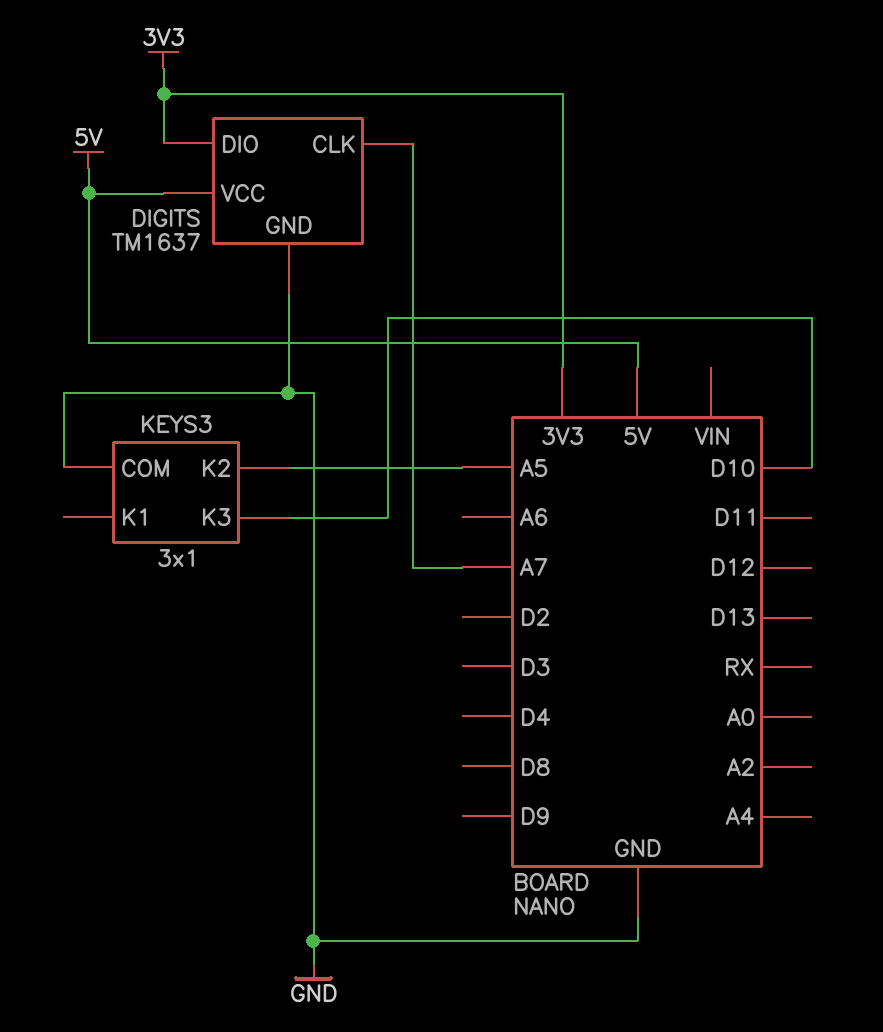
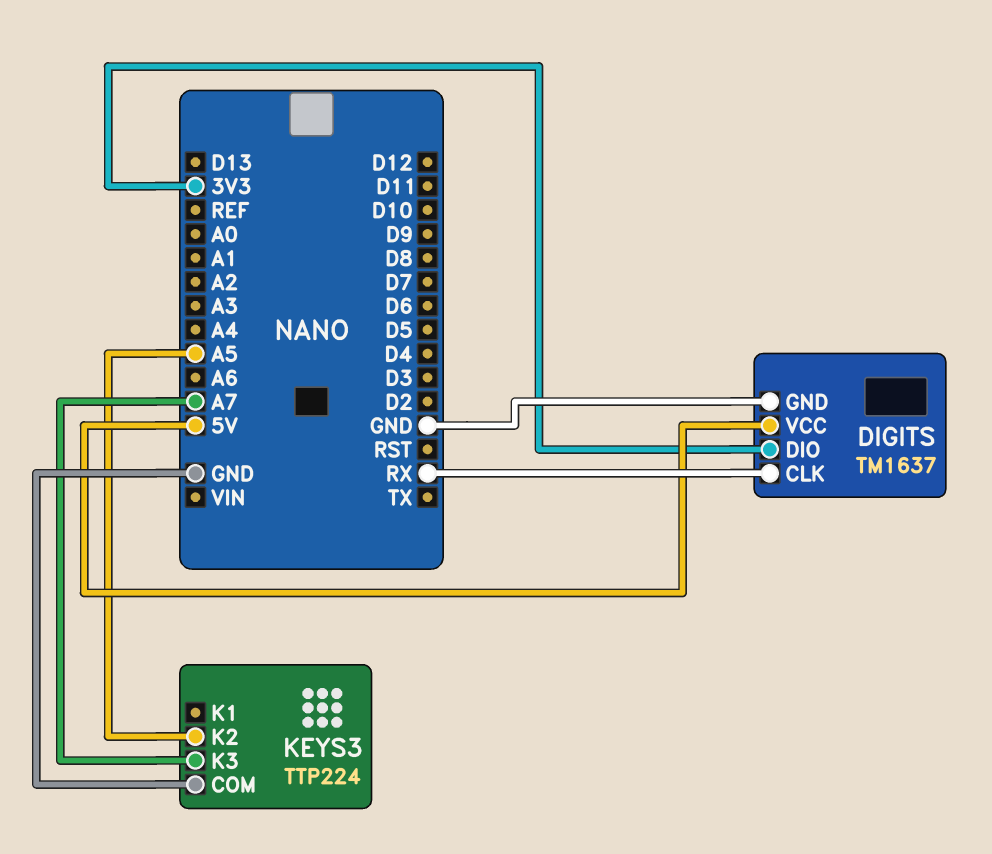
DIGITS pin CLK: A7 -> RX
KEYS3: 3x1 -> TTP224
KEYS3 pin K3: D10 -> A7

